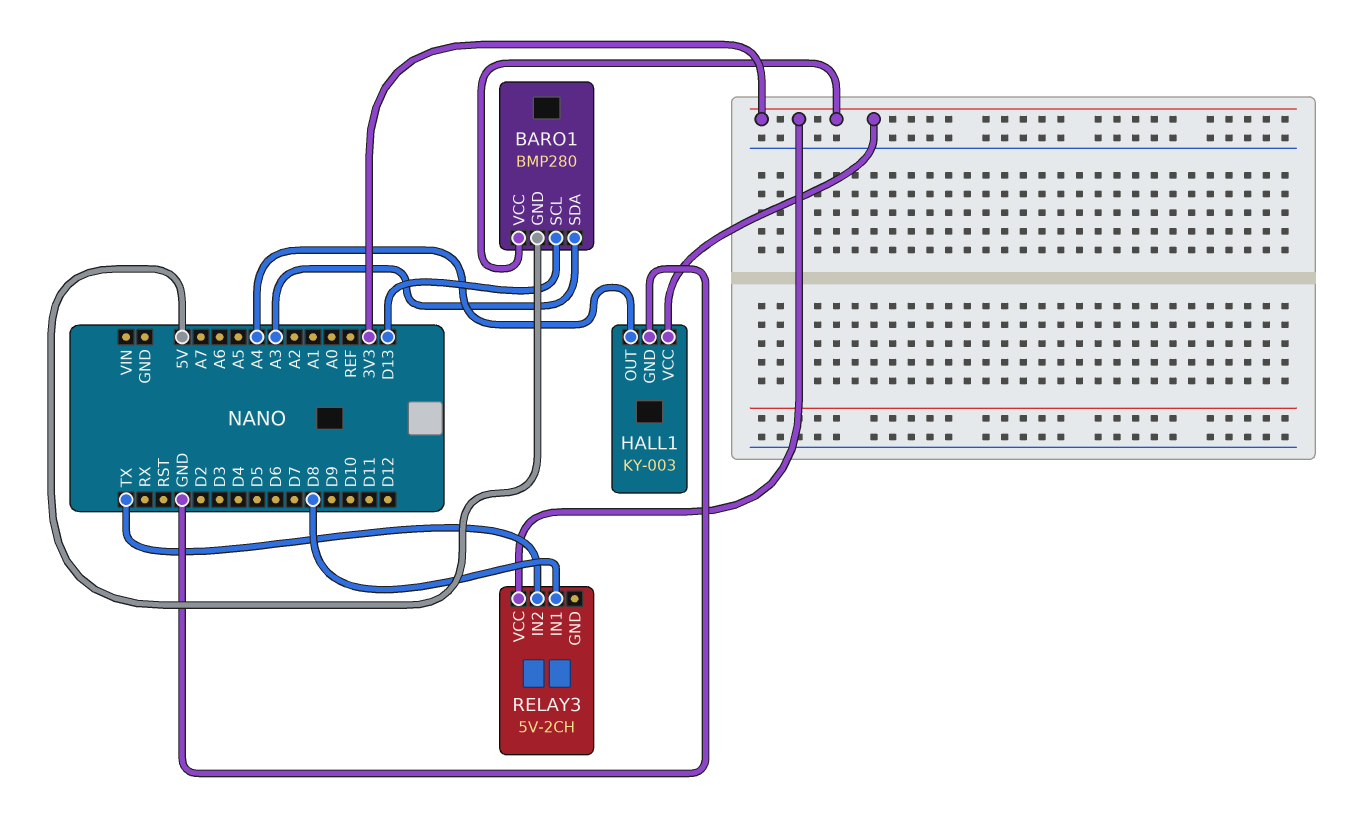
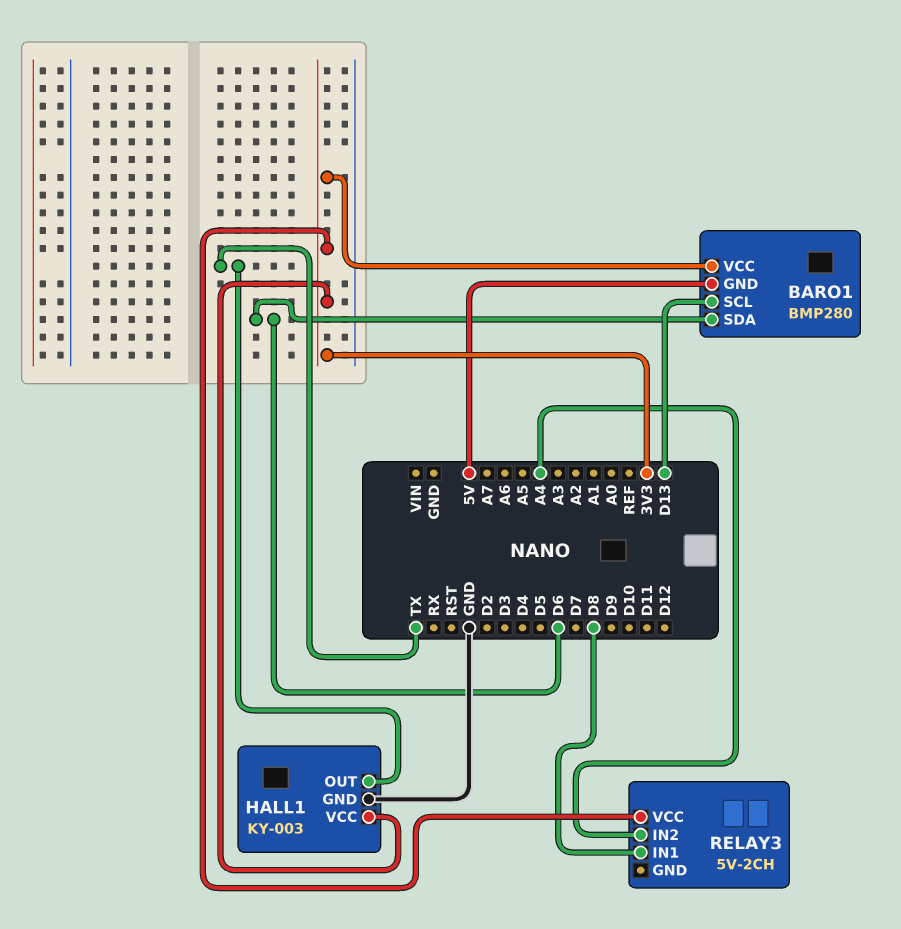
BARO1 pin SDA: A3 -> D6
HALL1 pin OUT: A4 -> TX
RELAY3 pin IN2: TX -> A4

